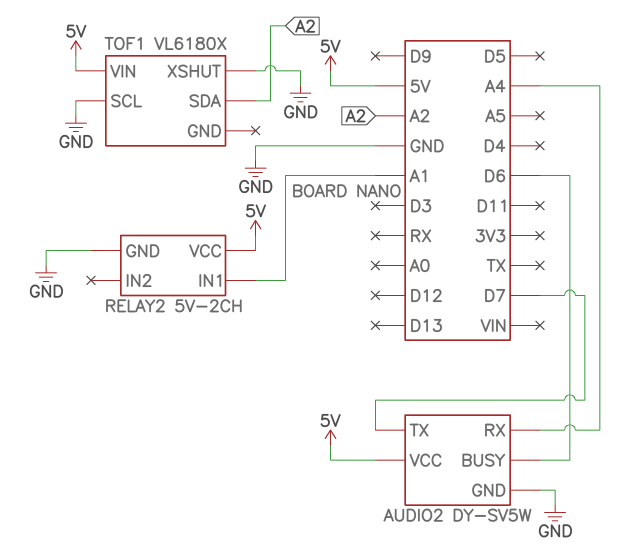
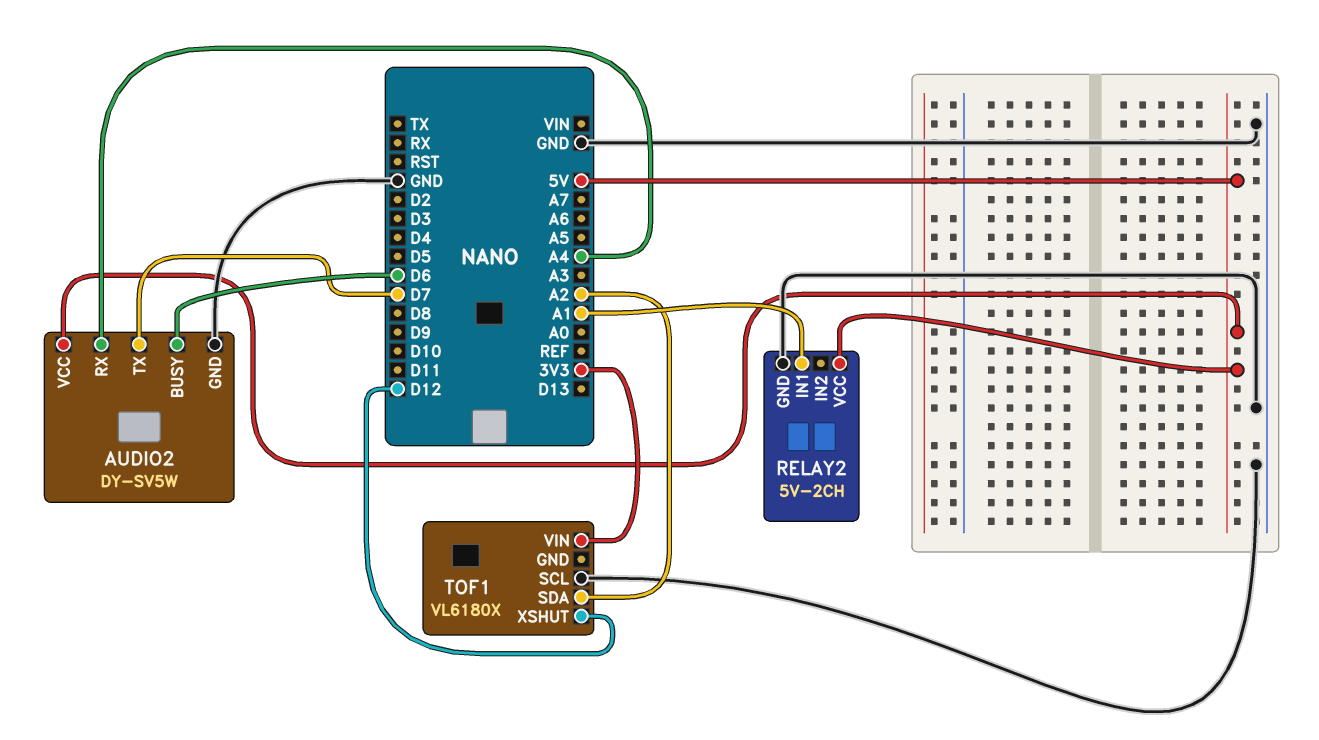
TOF1 pin VIN: 5V -> 3V3
TOF1 pin XSHUT: GND -> D12

